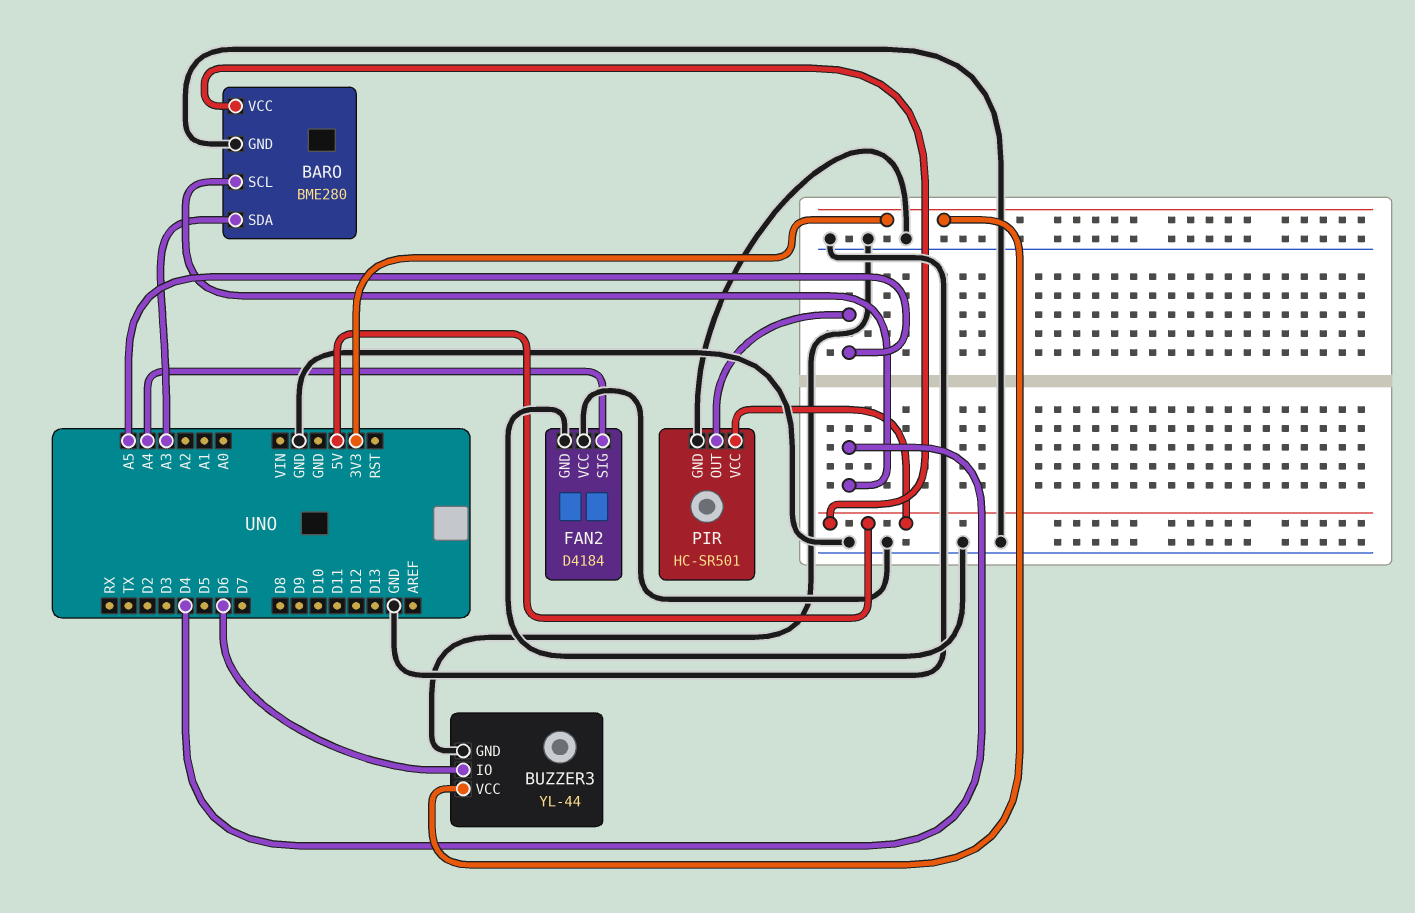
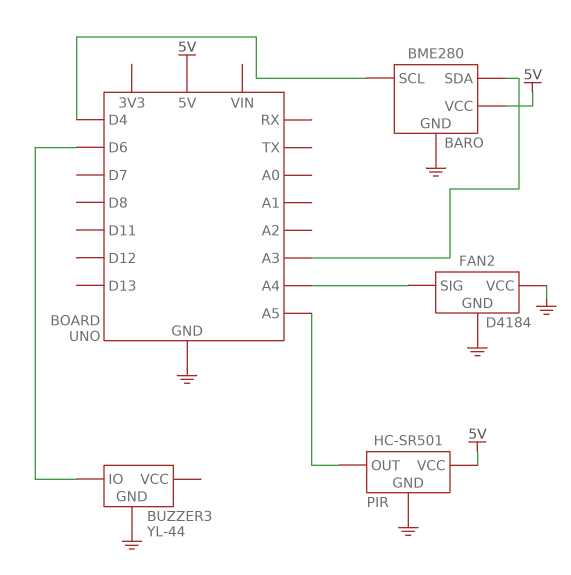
BUZZER3 pin VCC: 3V3 -> none

